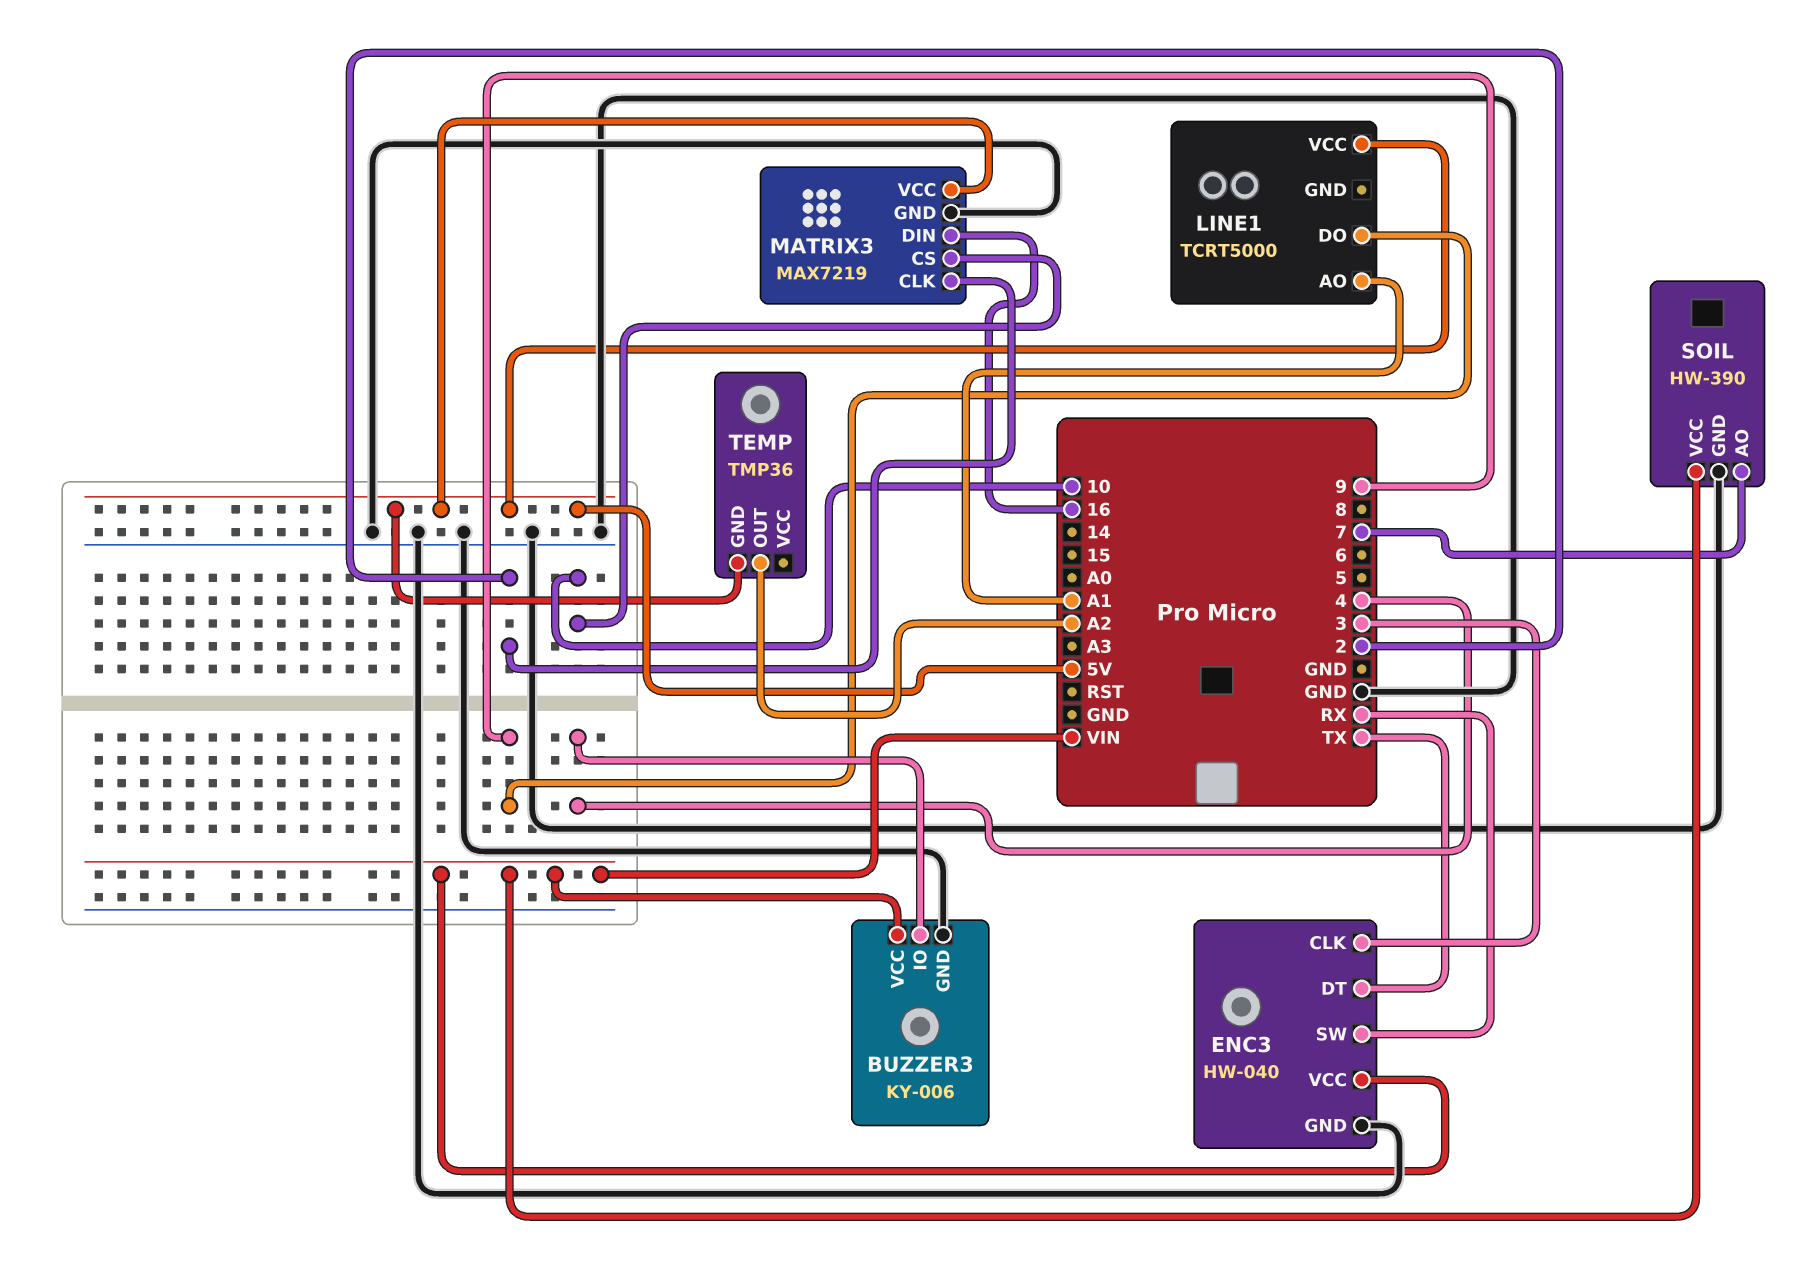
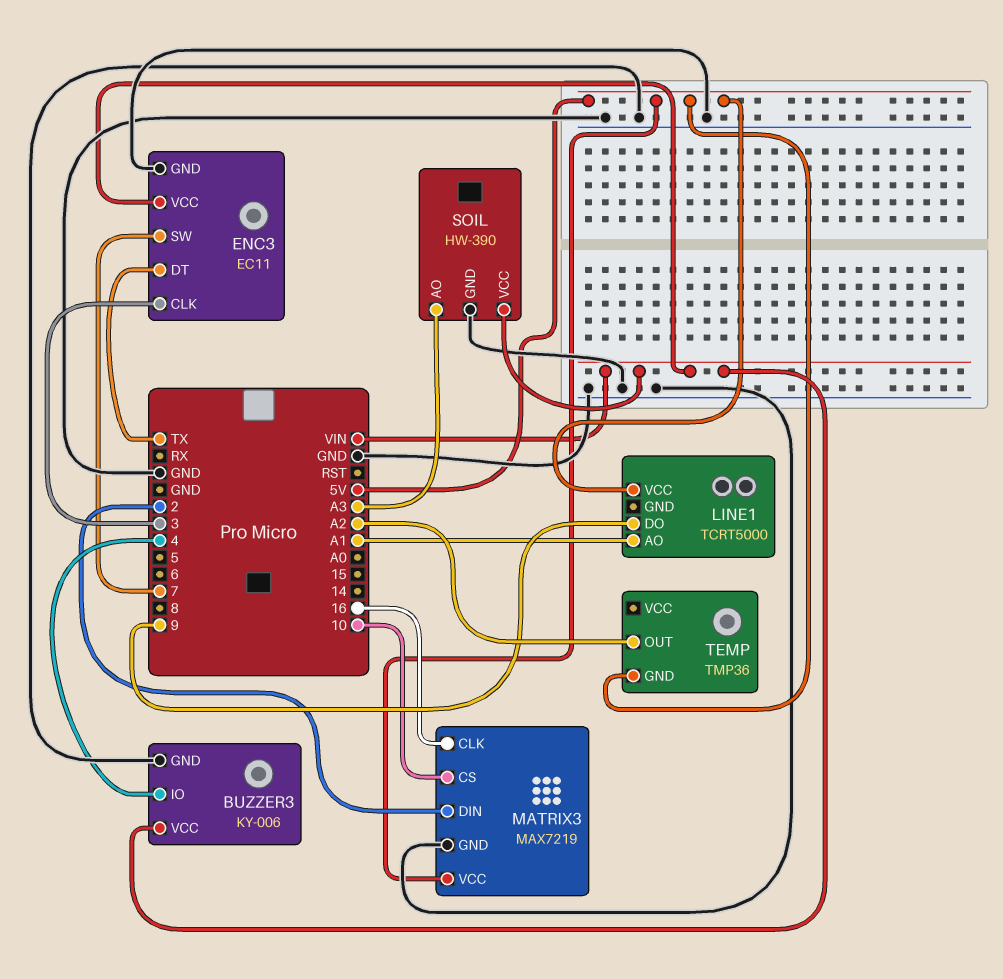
ENC3: HW-040 -> EC11
ENC3 pin SW: RX -> 7
MATRIX3 pin CLK: 2 -> 16
MATRIX3 pin DIN: 16 -> 2
SOIL pin AO: 7 -> A3

